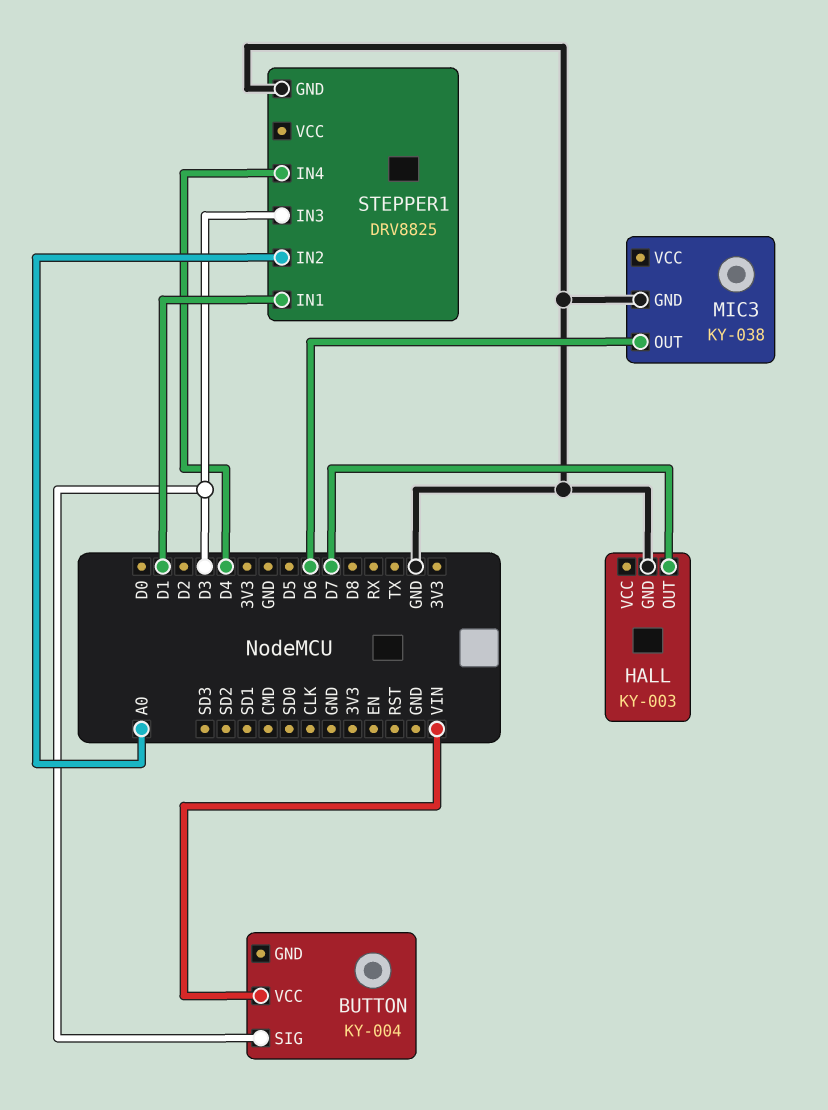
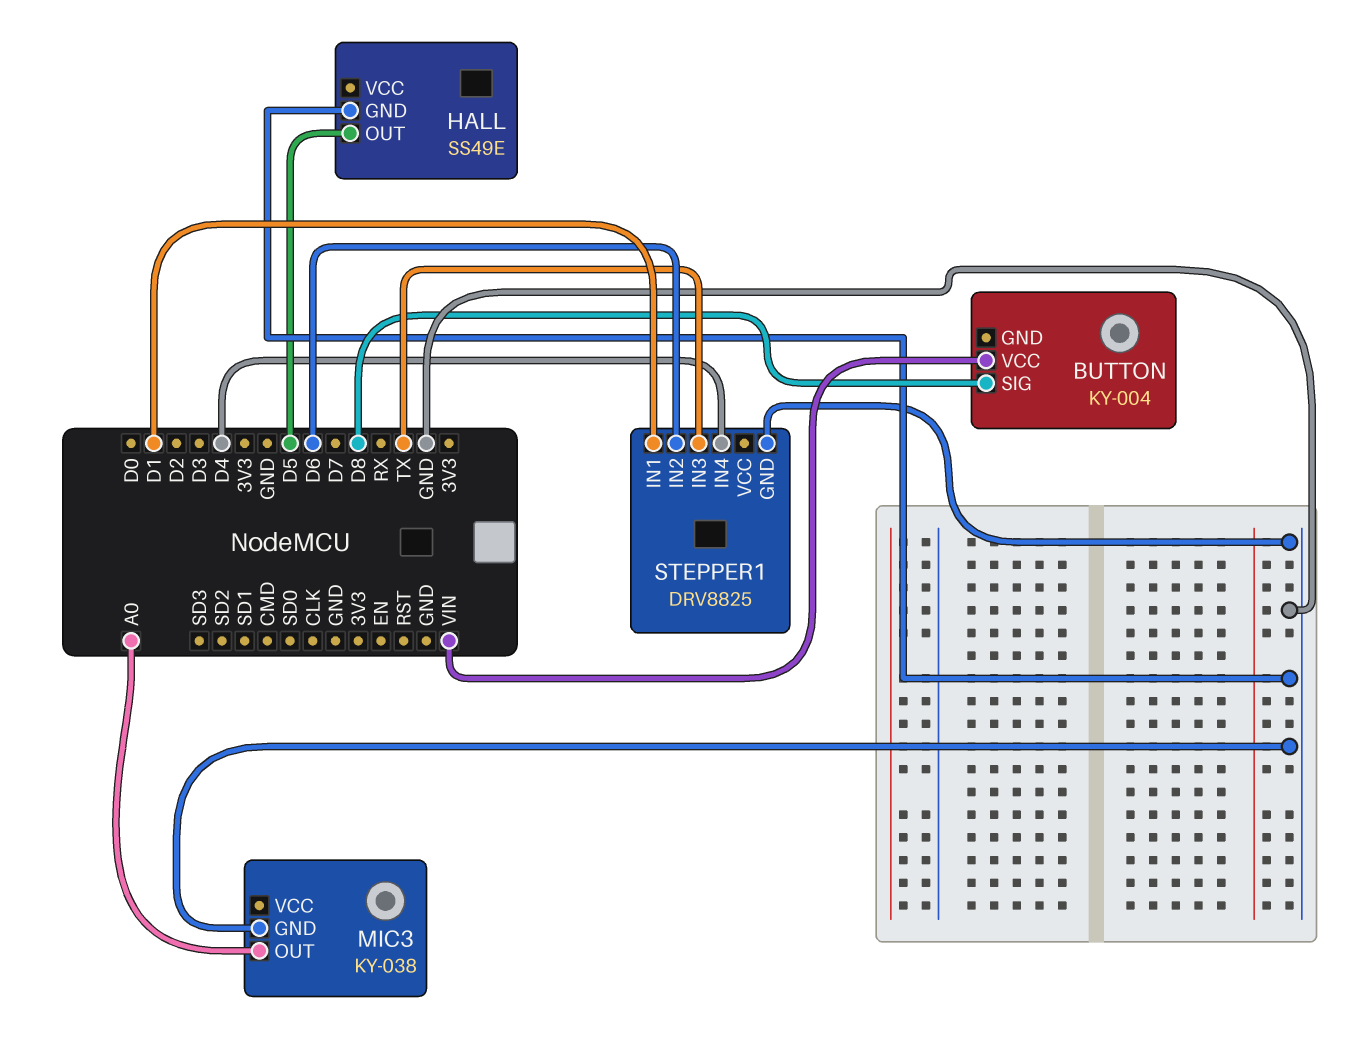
BUTTON pin SIG: D3 -> D8
HALL: KY-003 -> SS49E
HALL pin OUT: D7 -> D5
MIC3 pin OUT: D6 -> A0
STEPPER1 pin IN2: A0 -> D6
STEPPER1 pin IN3: D3 -> TX

